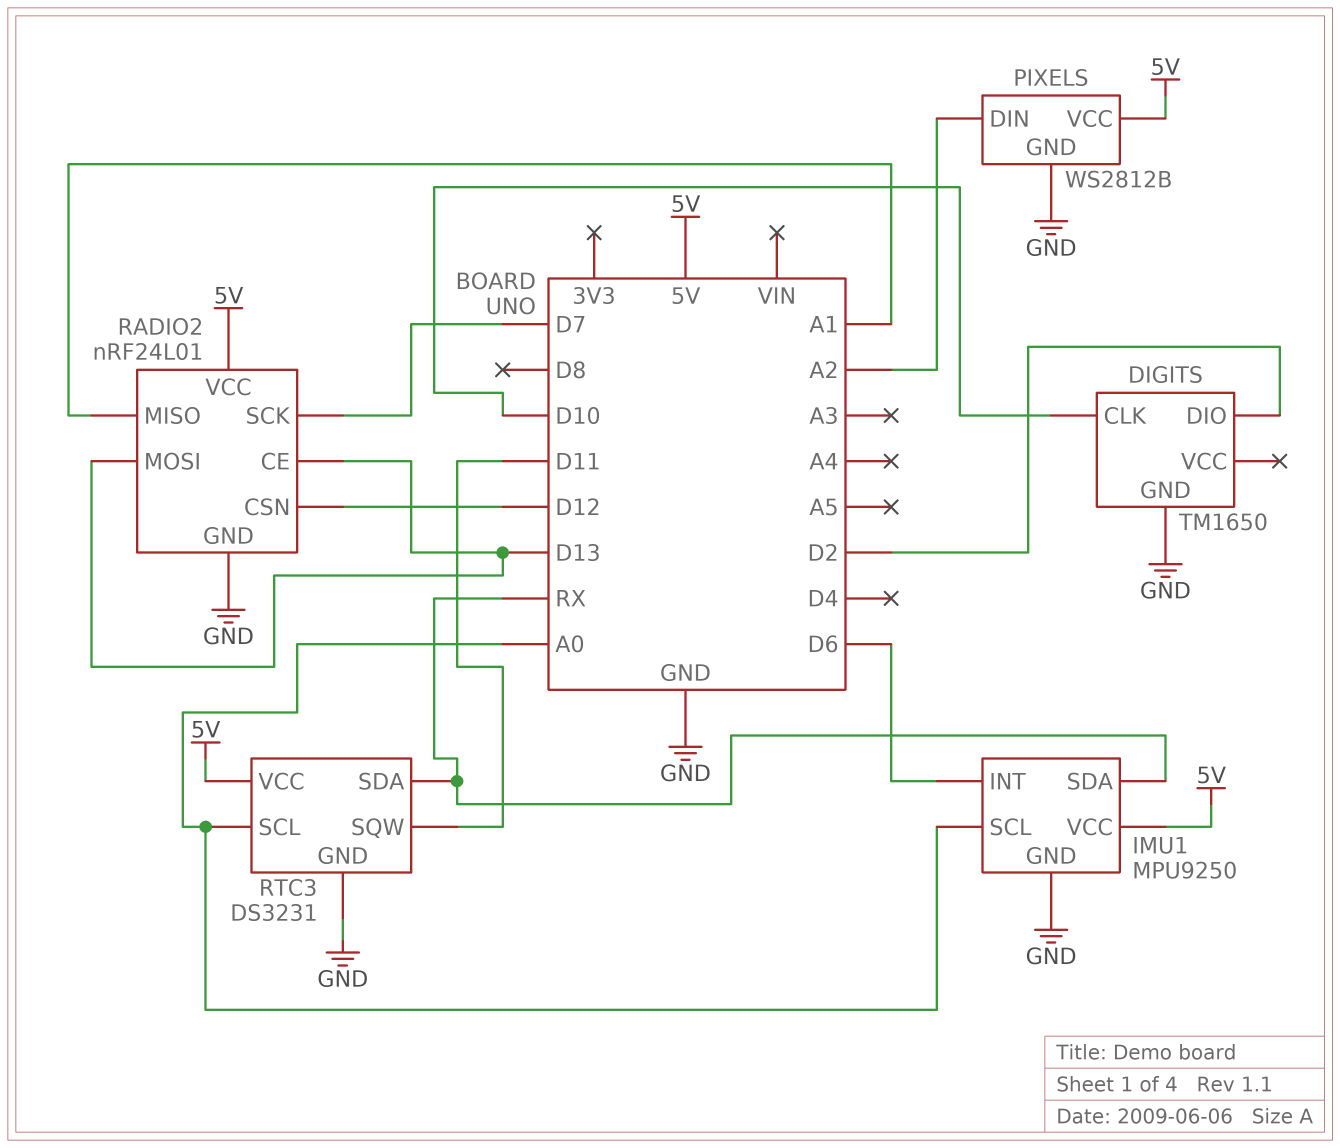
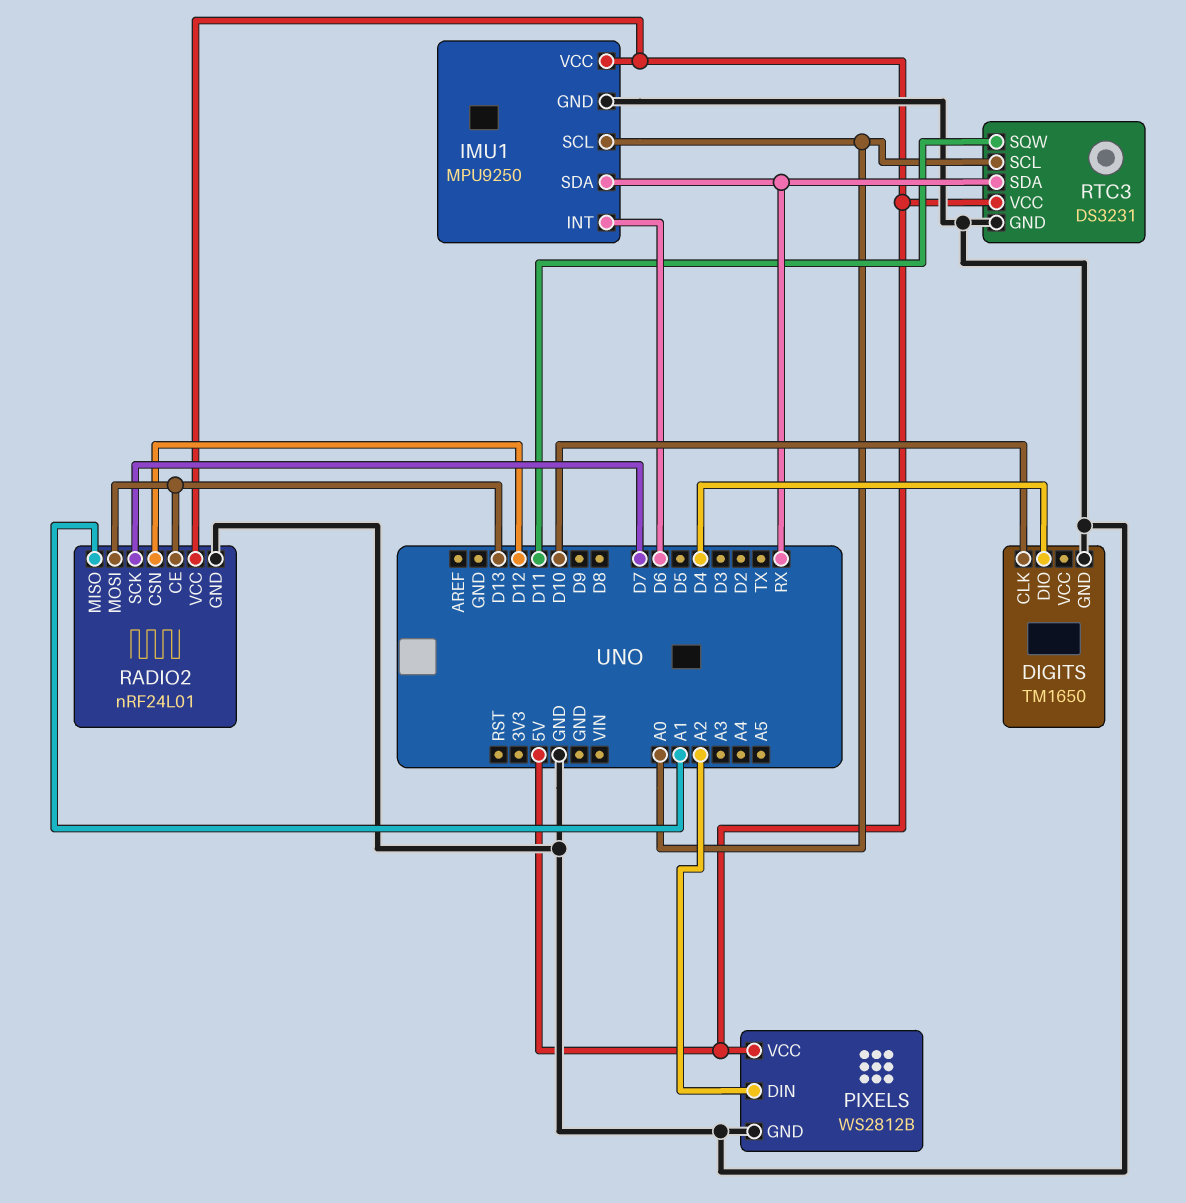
DIGITS pin DIO: D2 -> D4

